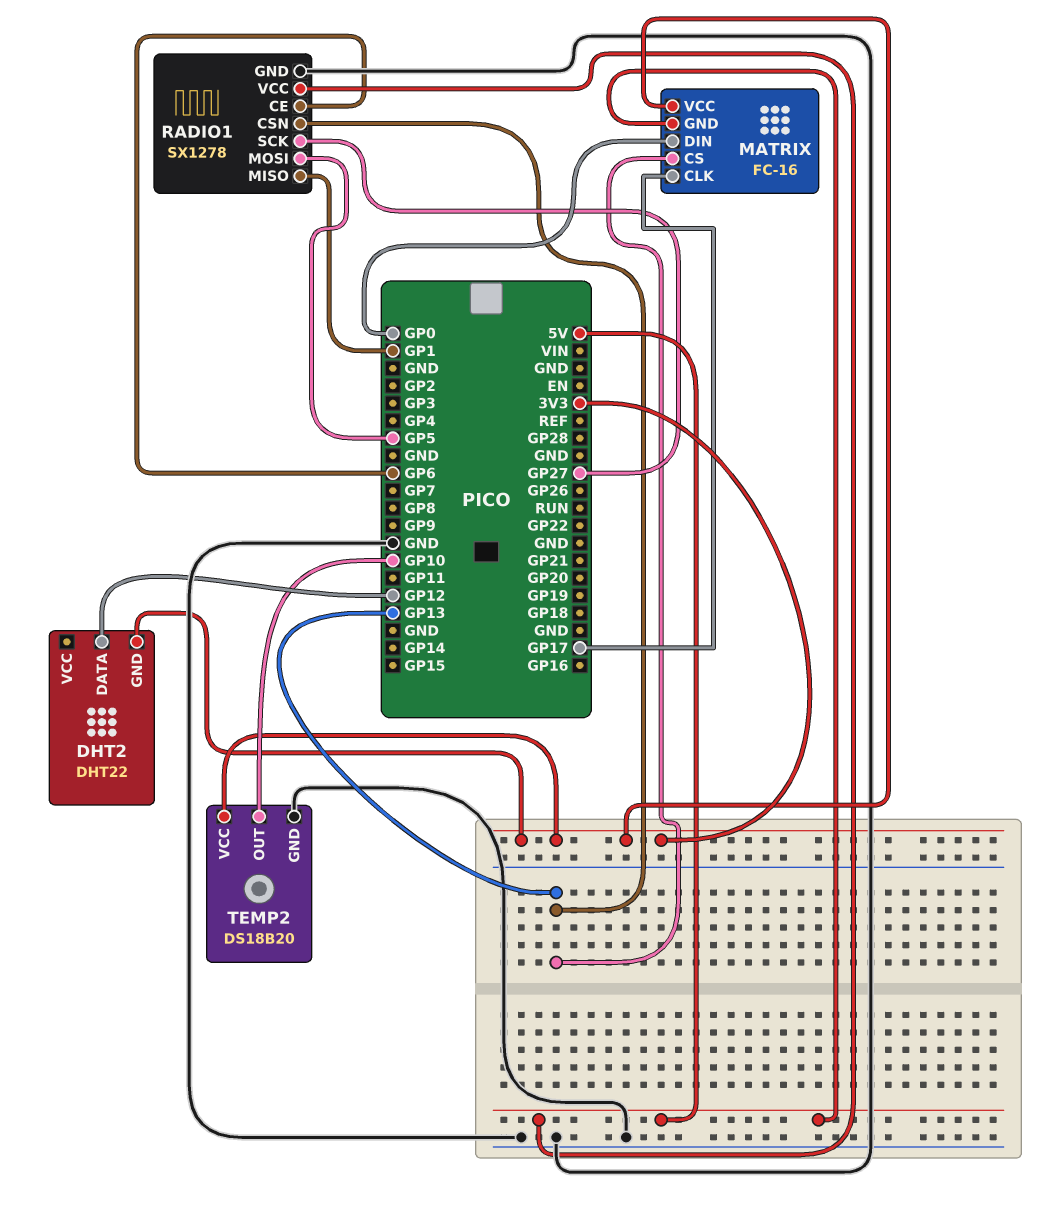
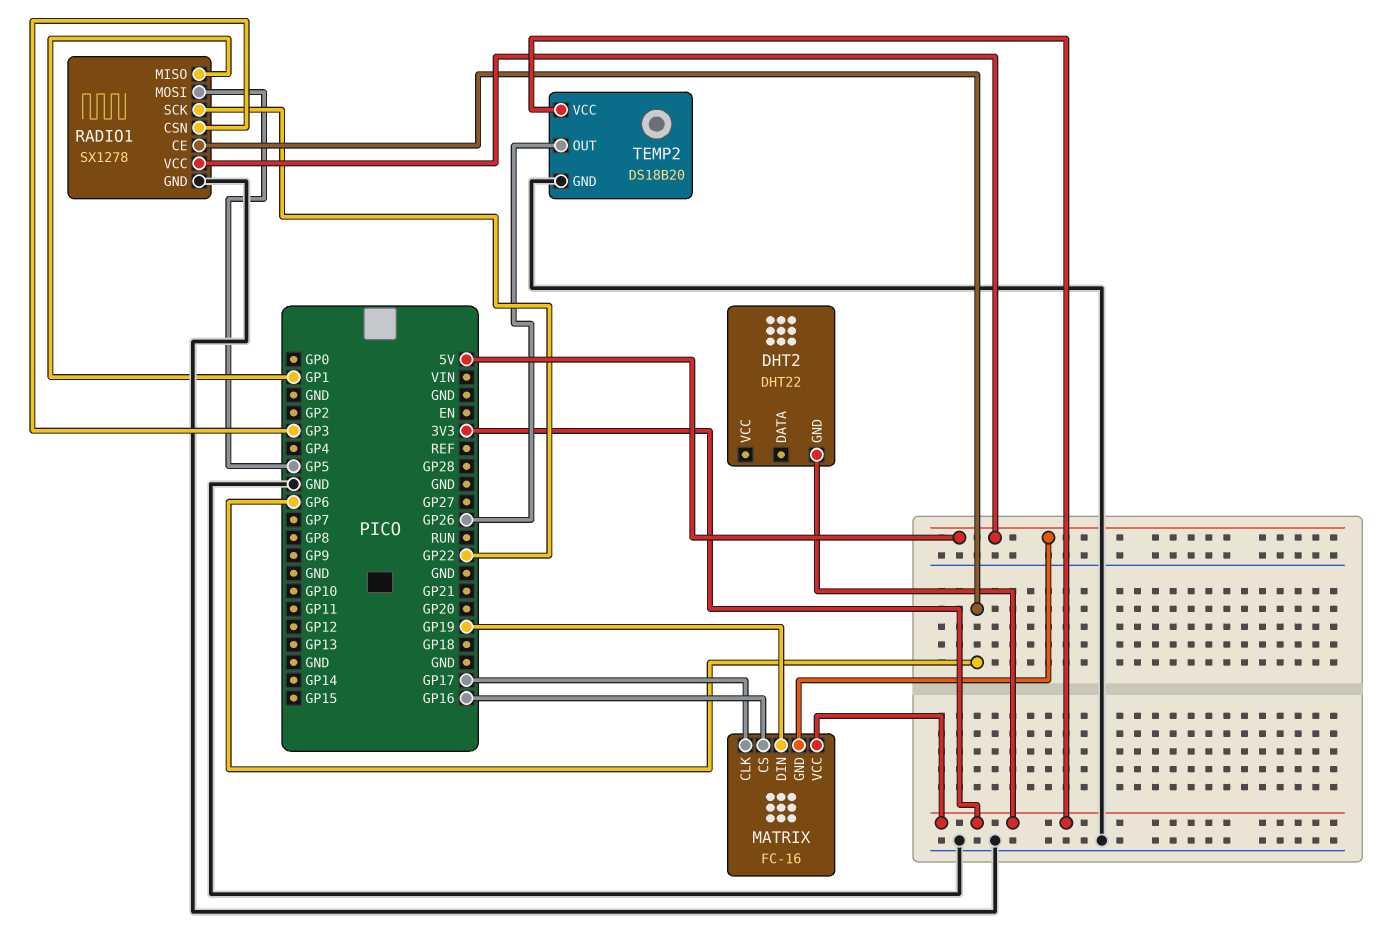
DHT2 pin DATA: GP12 -> none
MATRIX pin CS: GP13 -> GP16
MATRIX pin DIN: GP0 -> GP19
RADIO1 pin CSN: GP13 -> GP3
RADIO1 pin SCK: GP27 -> GP22
TEMP2 pin OUT: GP10 -> GP26

